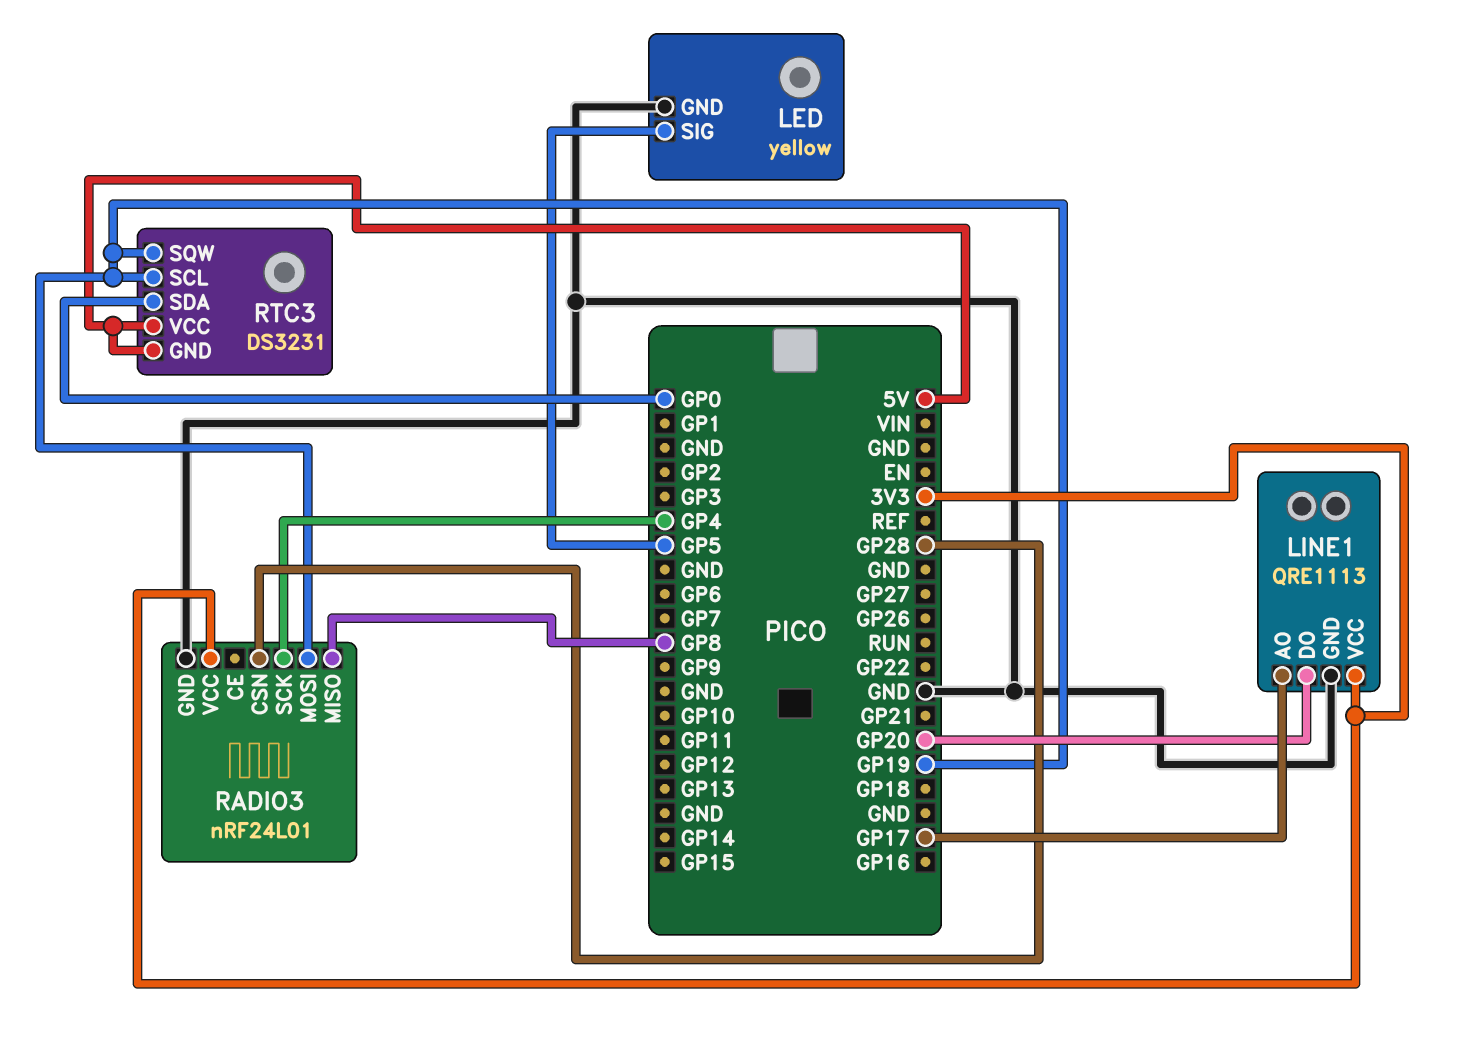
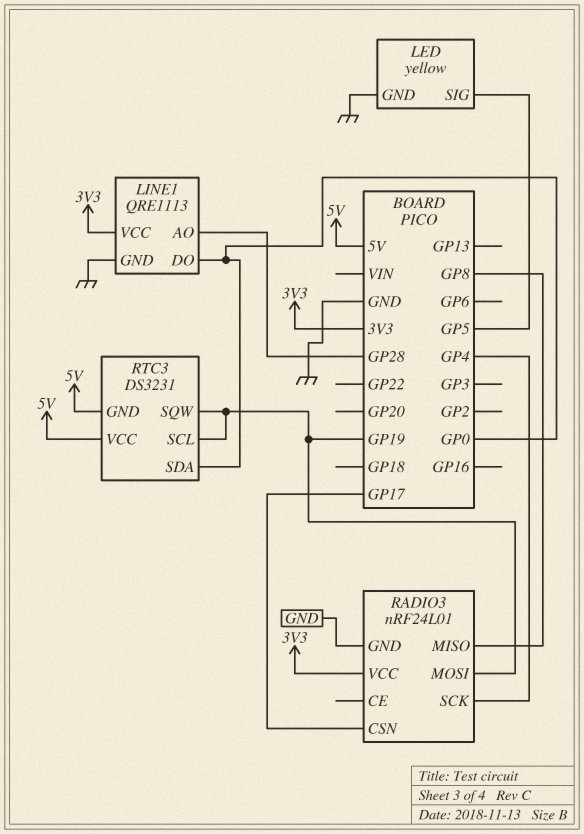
LINE1 pin AO: GP17 -> GP28
LINE1 pin DO: GP20 -> GP0
RADIO3 pin CSN: GP28 -> GP17

